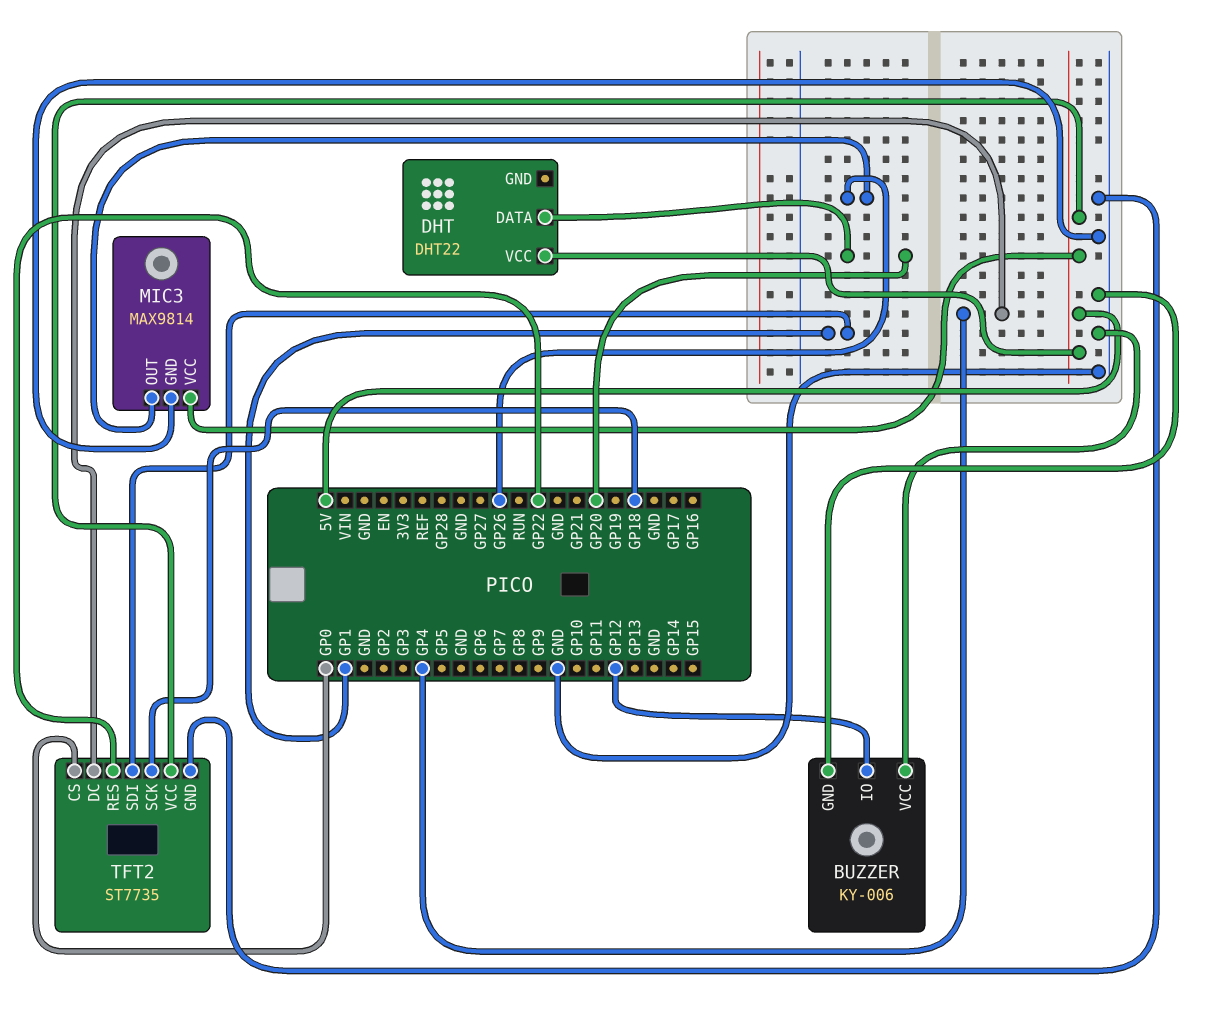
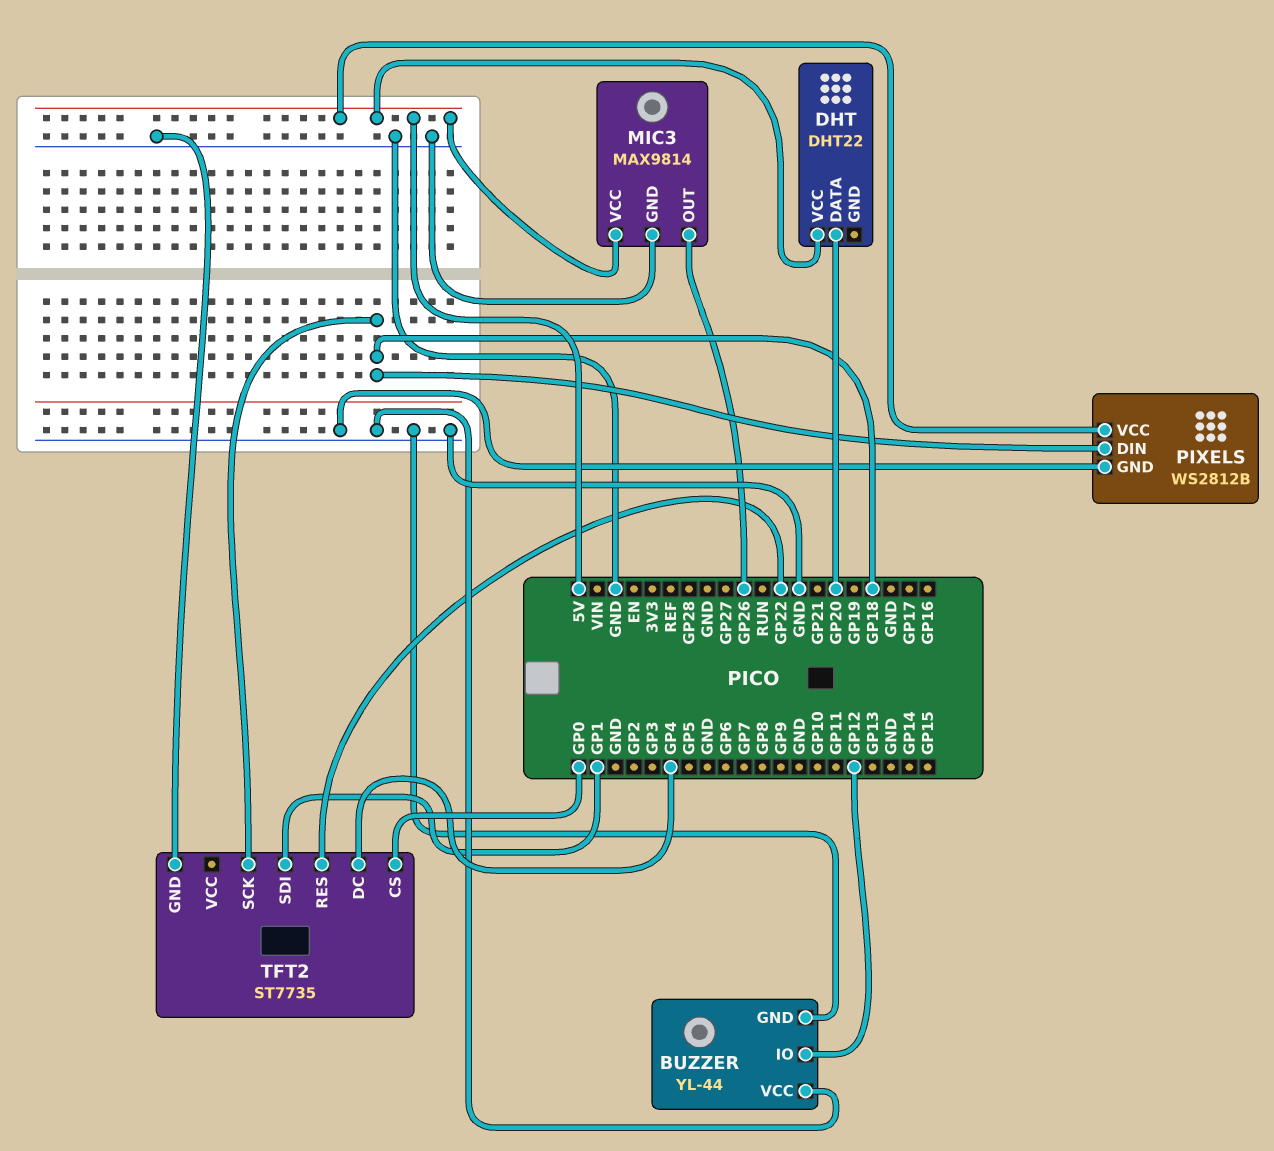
BUZZER: KY-006 -> YL-44
PIXELS: none -> WS2812B
PIXELS pin DIN: none -> GP18
PIXELS pin GND: none -> GND
PIXELS pin VCC: none -> 5V
TFT2 pin VCC: 5V -> none

